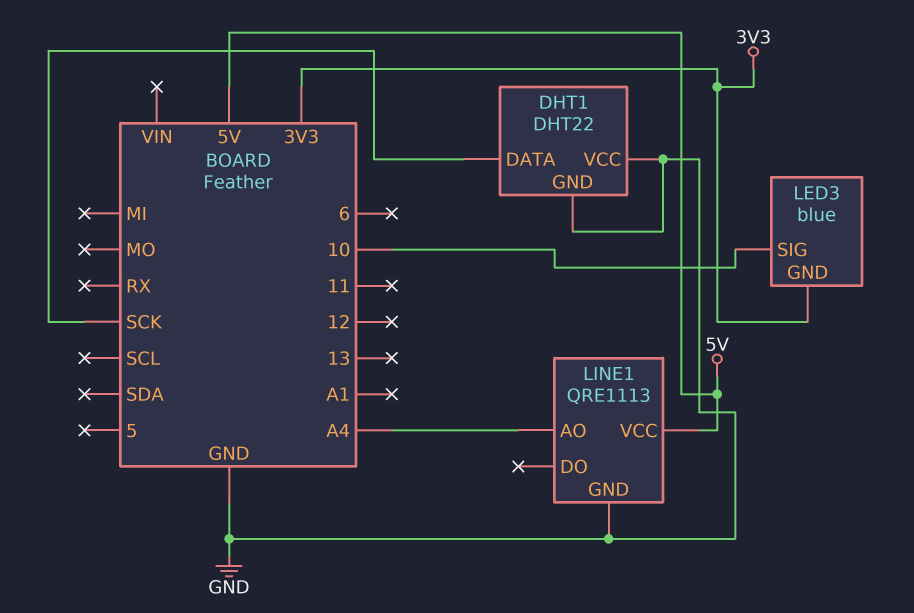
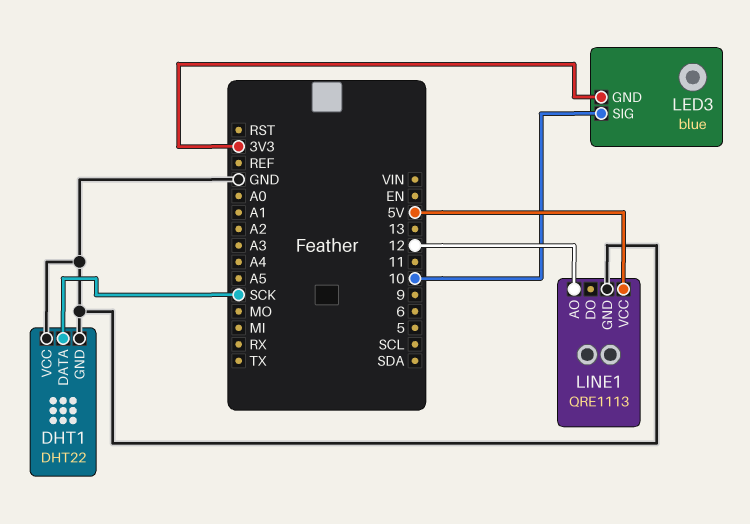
LINE1 pin AO: A4 -> 12

